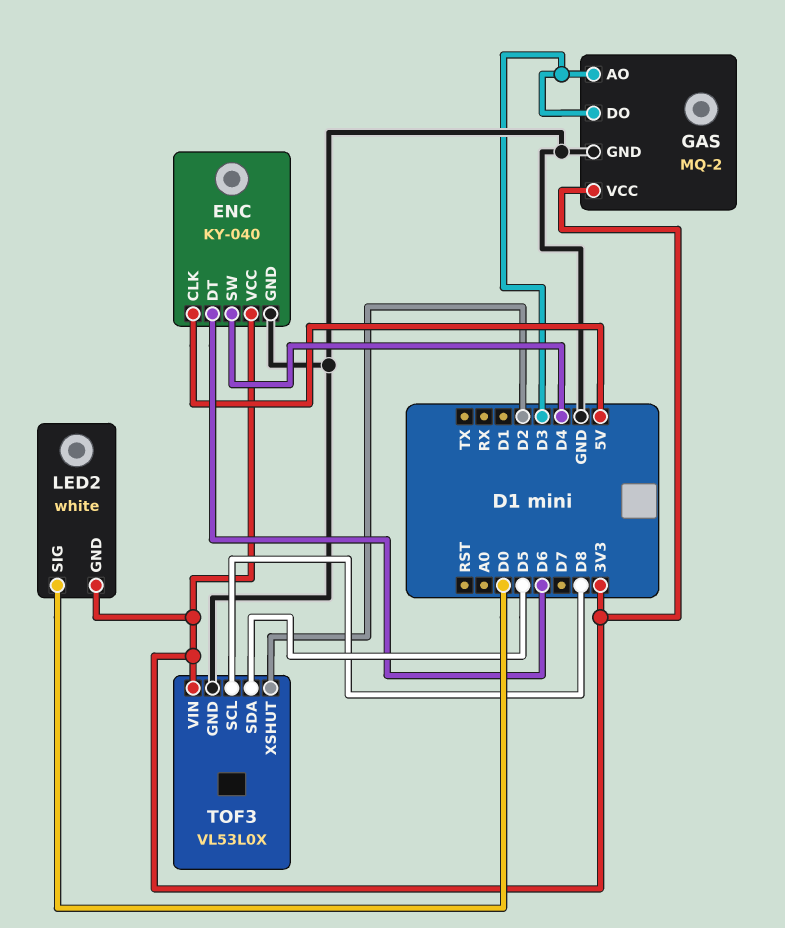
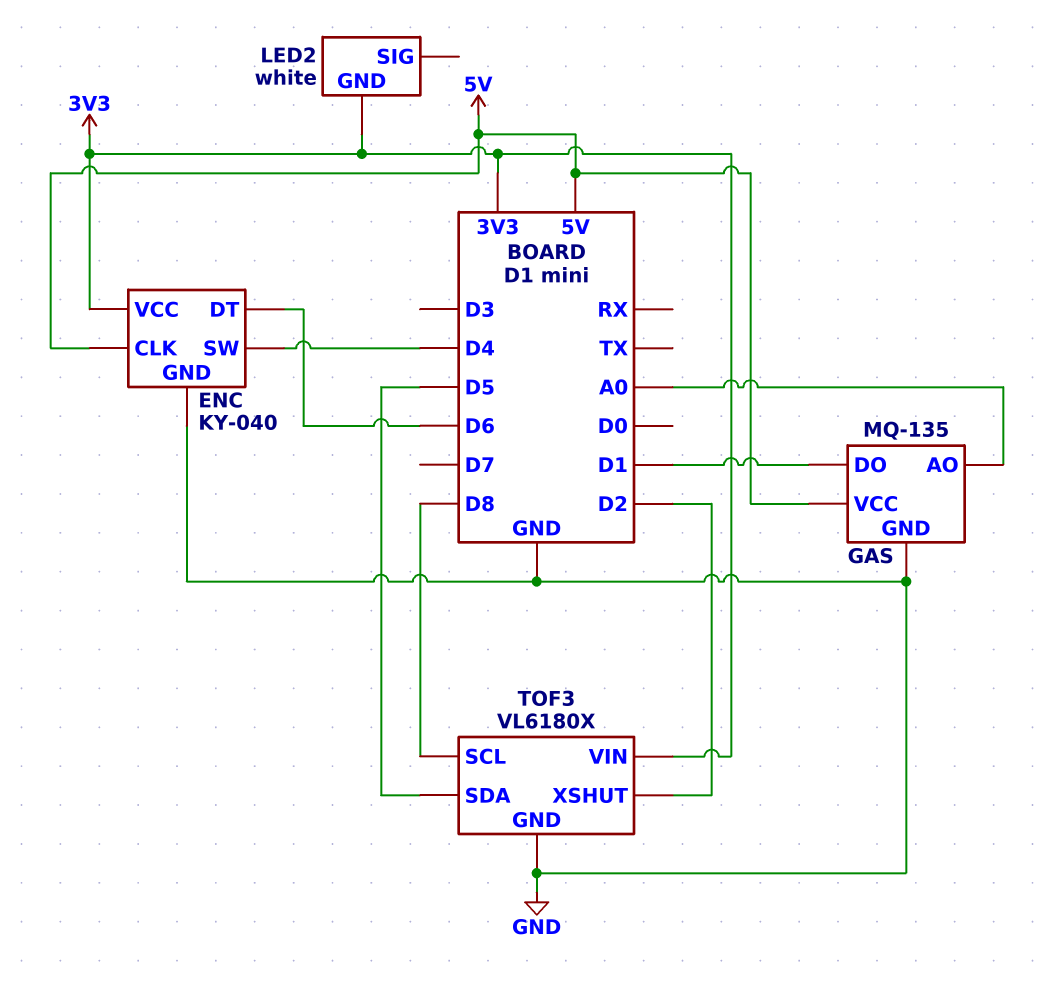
GAS: MQ-2 -> MQ-135
GAS pin AO: D3 -> A0
GAS pin DO: D3 -> D1
GAS pin VCC: 3V3 -> 5V
LED2 pin SIG: D0 -> none
TOF3: VL53L0X -> VL6180X

